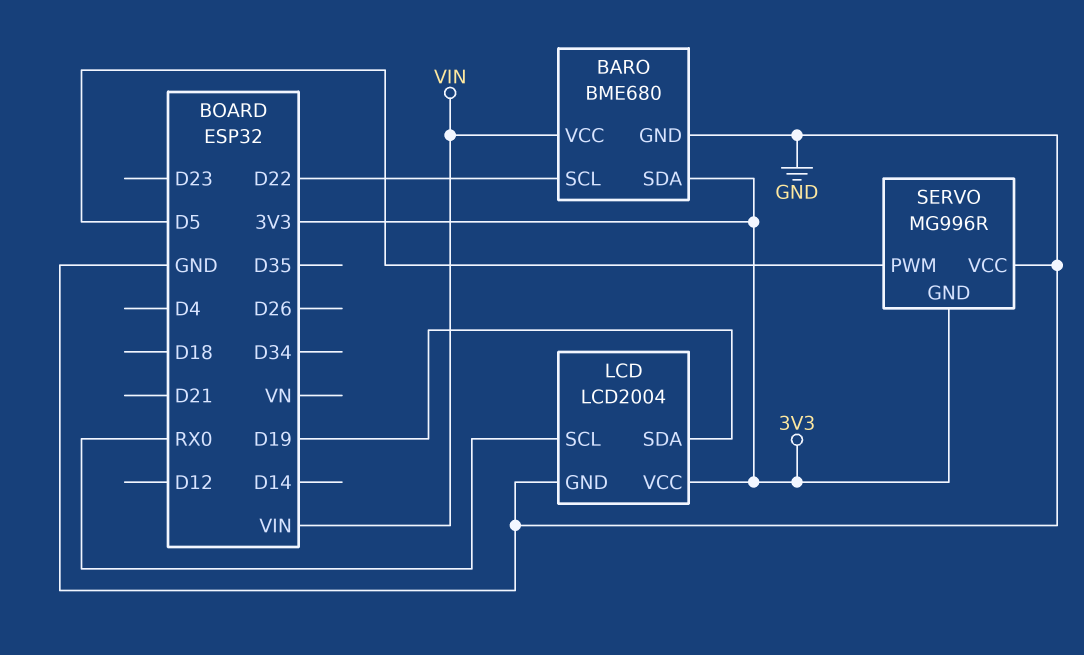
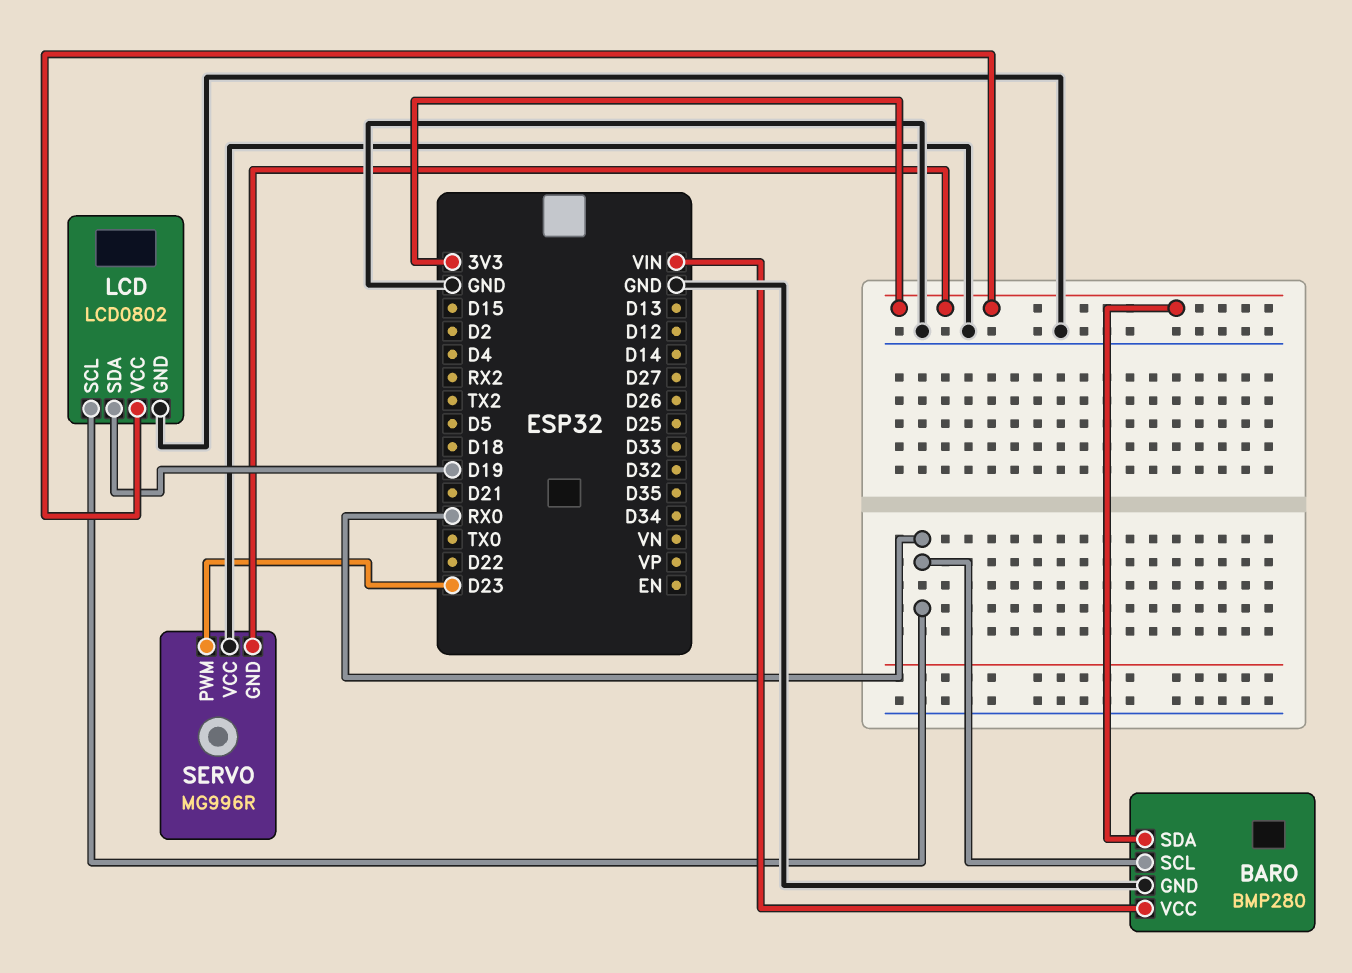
BARO: BME680 -> BMP280
BARO pin SCL: D22 -> RX0
LCD: LCD2004 -> LCD0802
SERVO pin PWM: D5 -> D23

